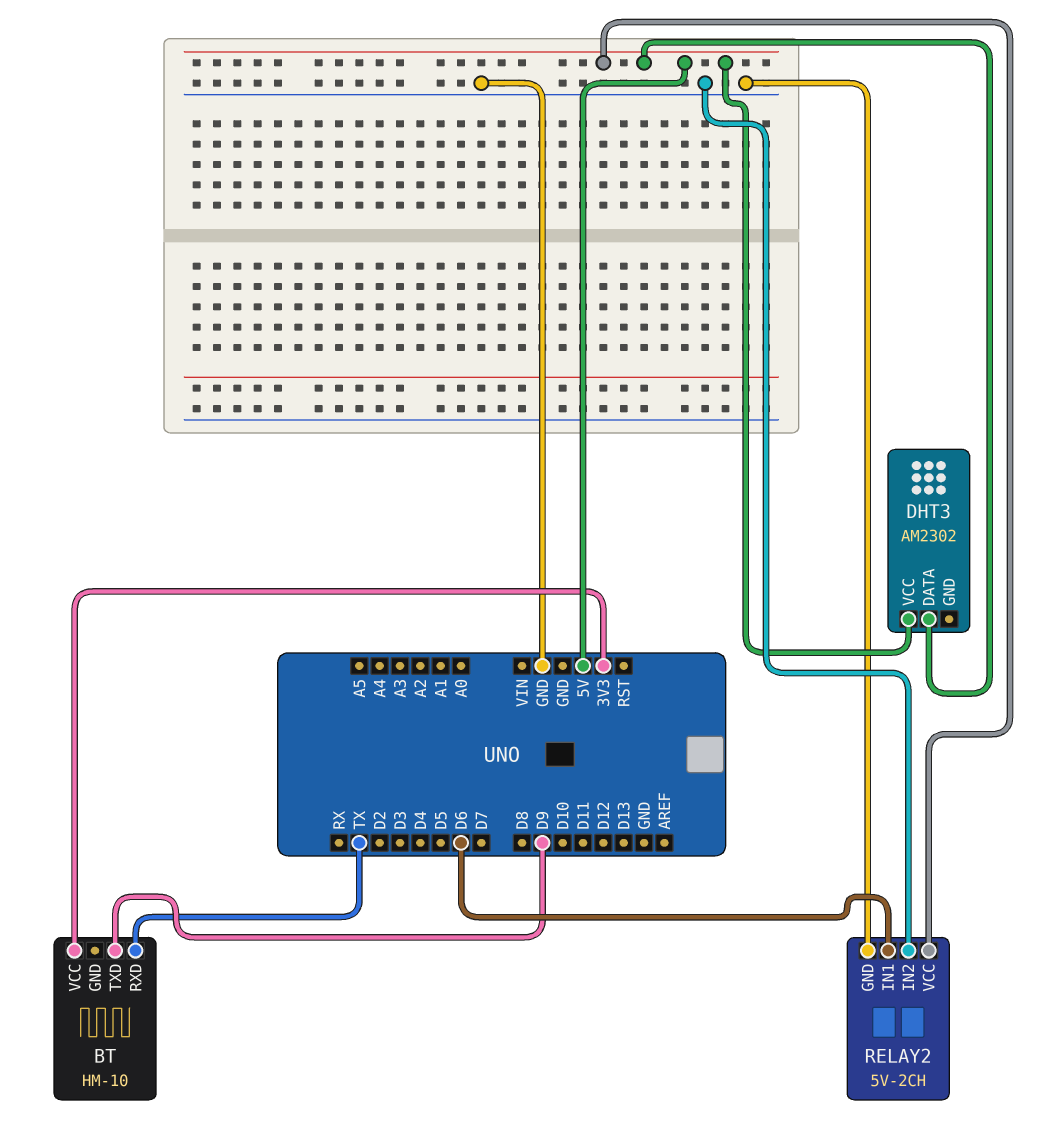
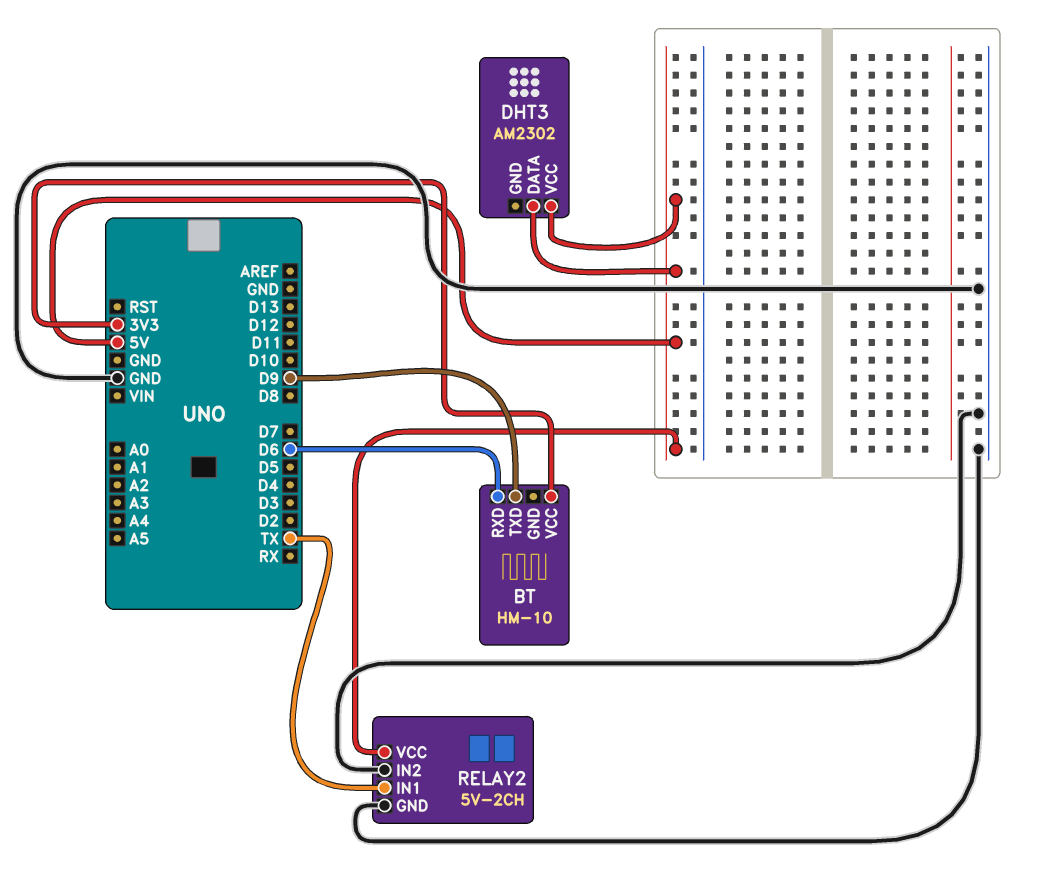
BT pin RXD: TX -> D6
RELAY2 pin IN1: D6 -> TX

